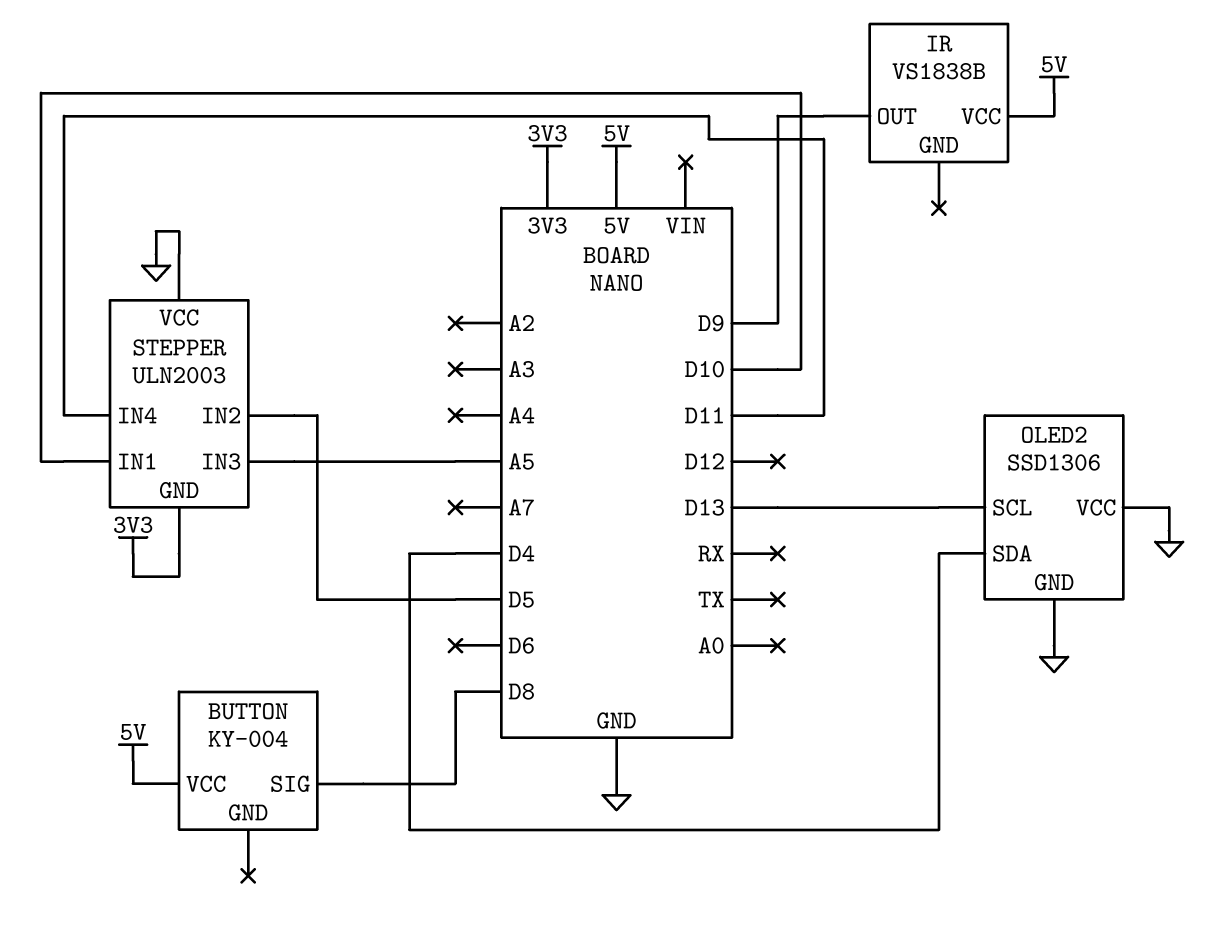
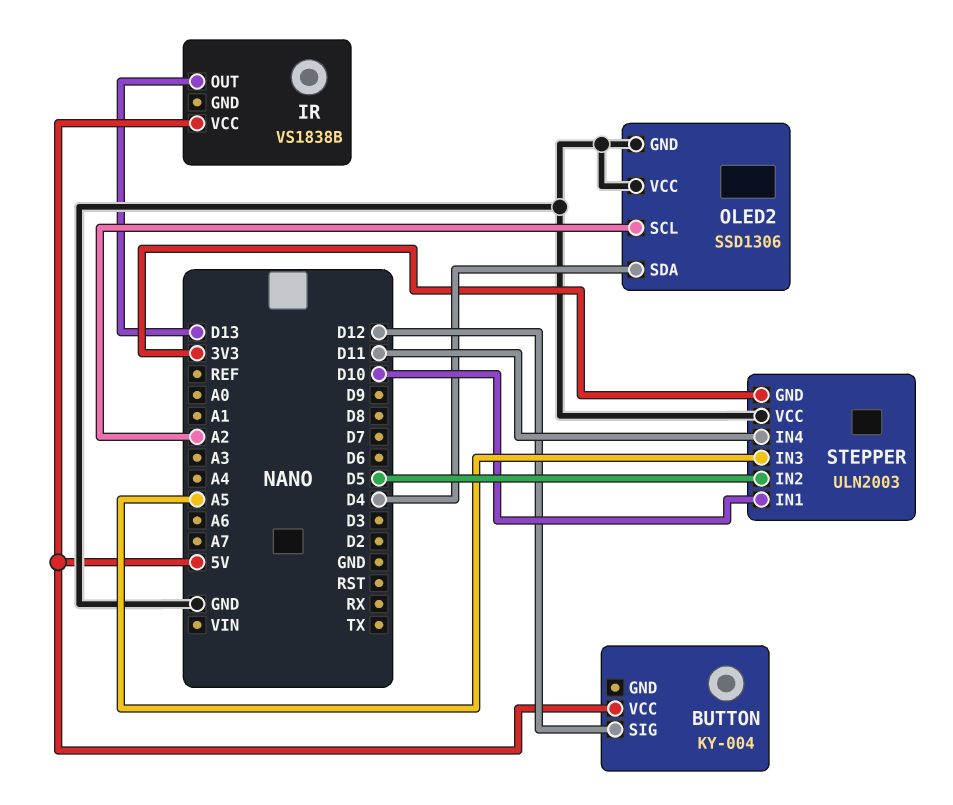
BUTTON pin SIG: D8 -> D12
IR pin OUT: D9 -> D13
OLED2 pin SCL: D13 -> A2

